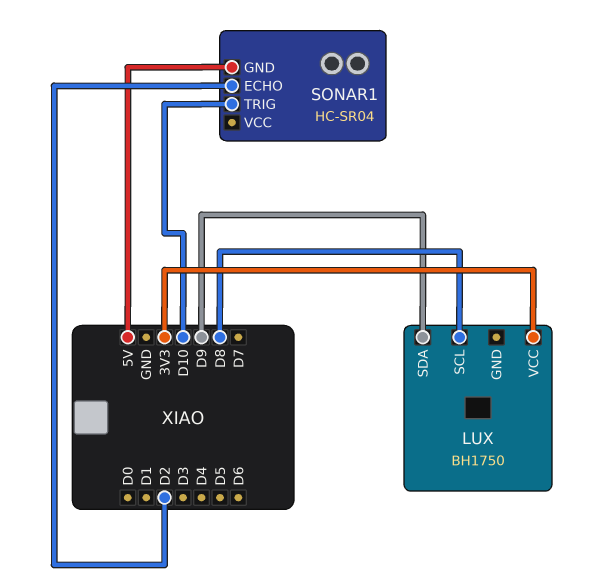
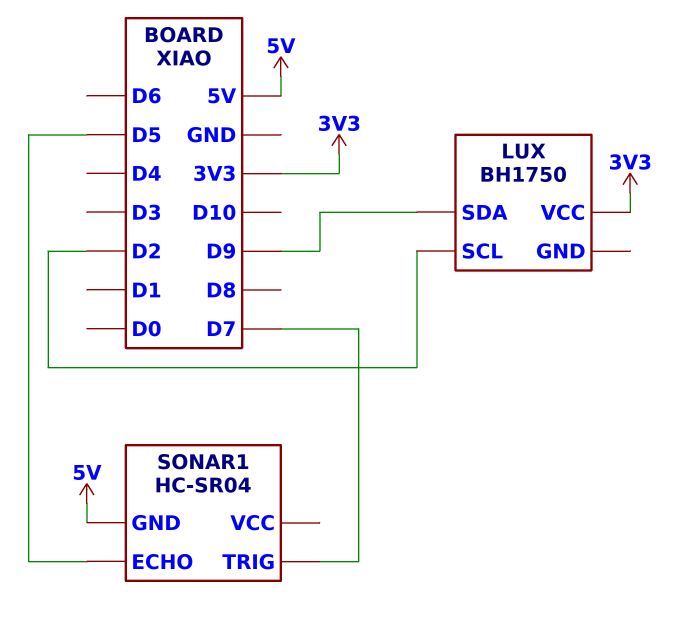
LUX pin SCL: D8 -> D2
SONAR1 pin ECHO: D2 -> D5
SONAR1 pin TRIG: D10 -> D7

